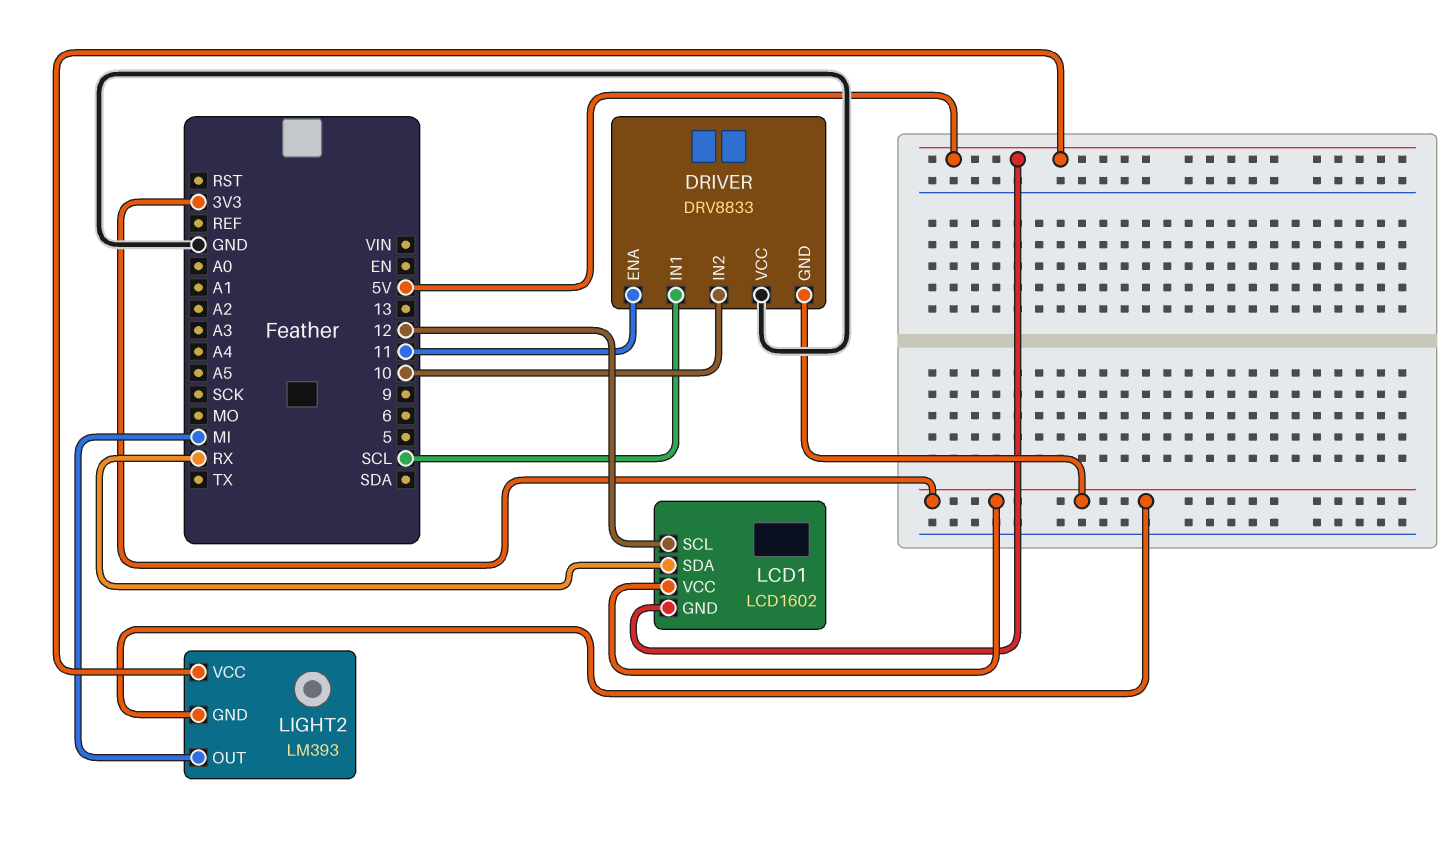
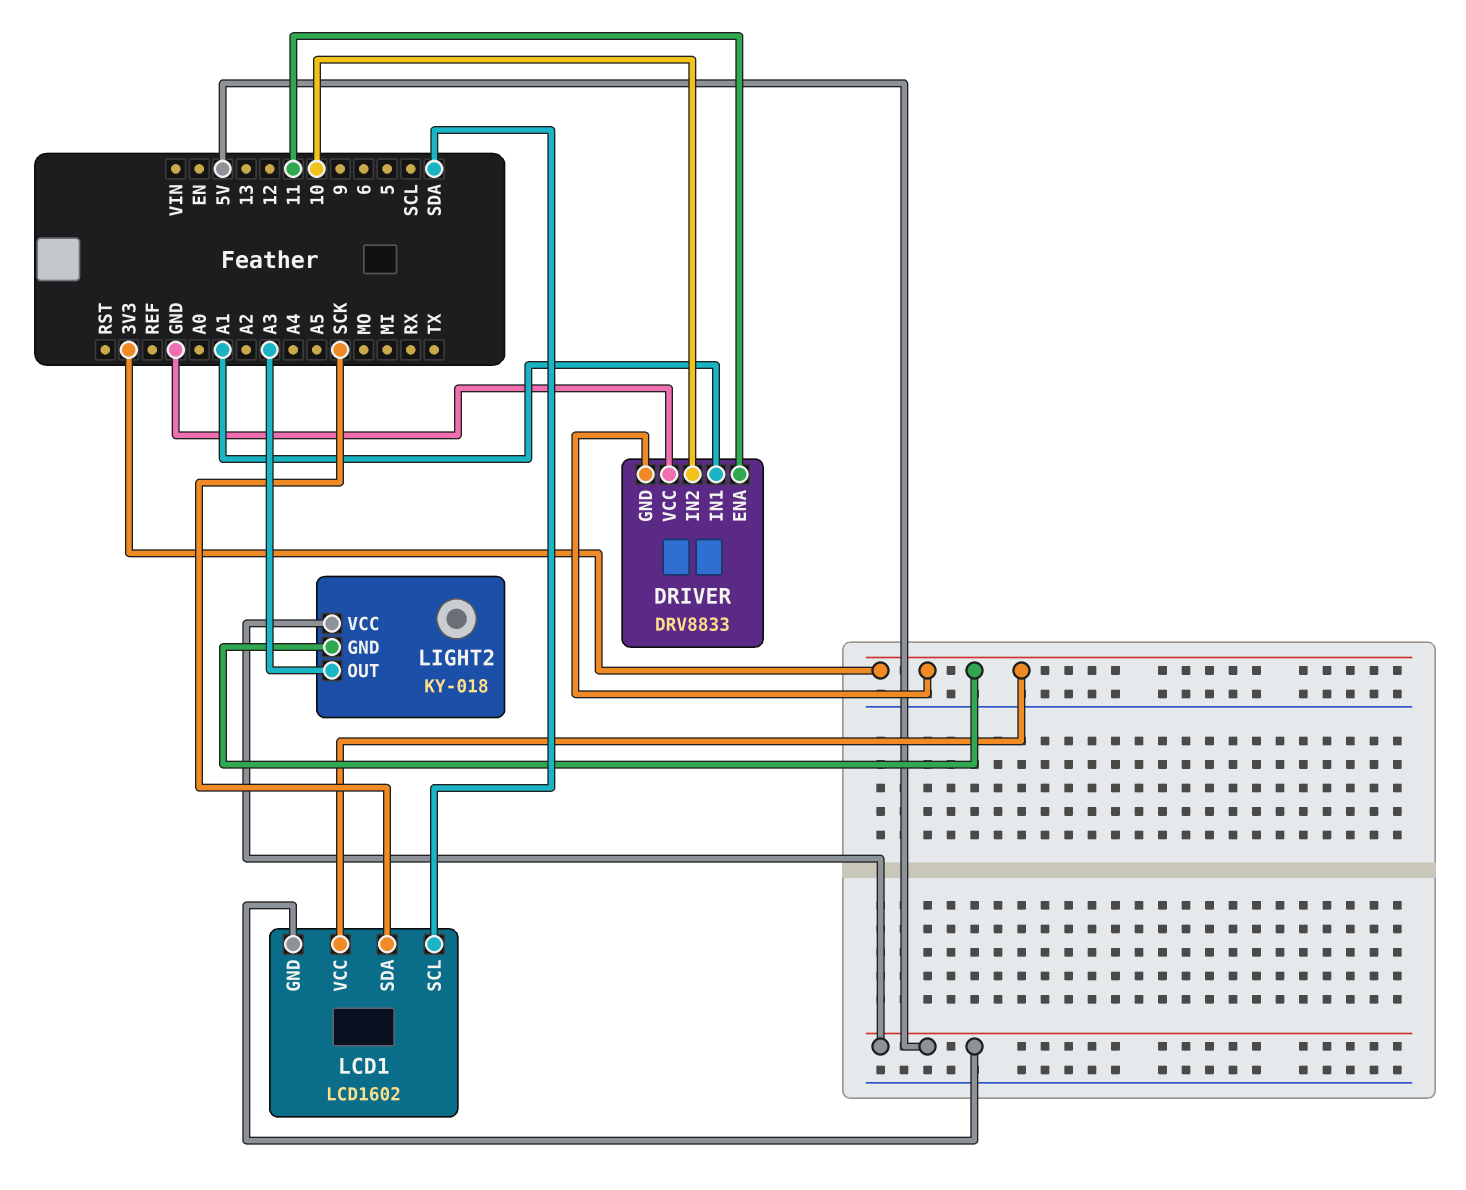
DRIVER pin IN1: SCL -> A1
LCD1 pin SCL: 12 -> SDA
LCD1 pin SDA: RX -> SCK
LIGHT2: LM393 -> KY-018
LIGHT2 pin OUT: MI -> A3

